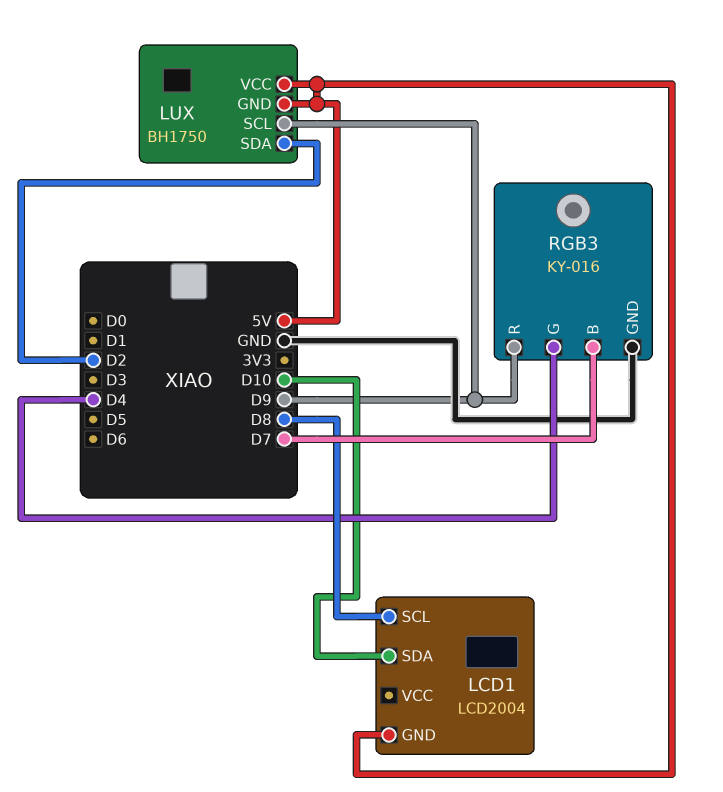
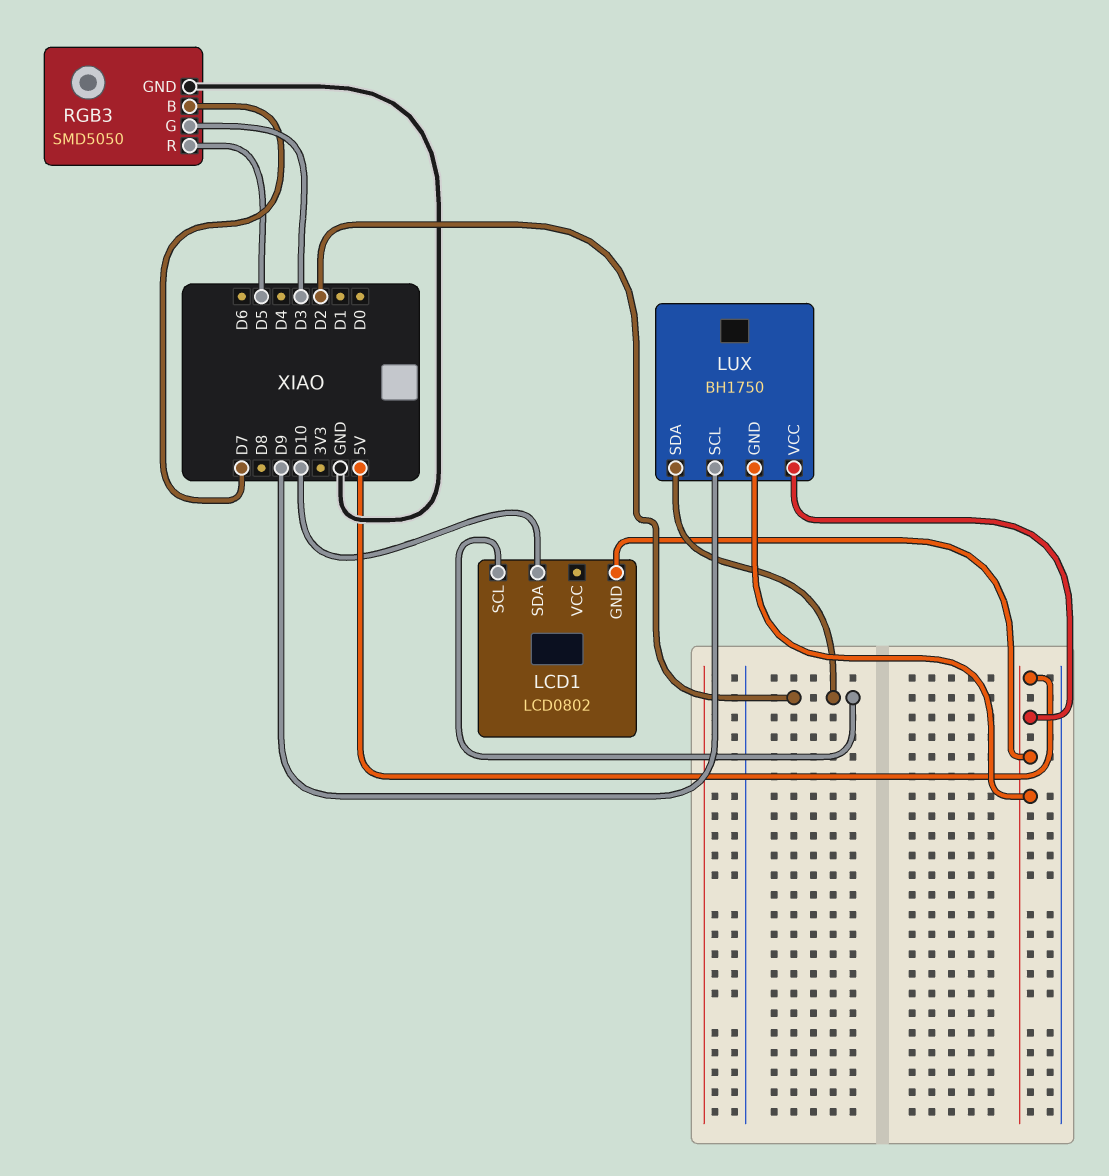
LCD1: LCD2004 -> LCD0802
LCD1 pin SCL: D8 -> D2
RGB3: KY-016 -> SMD5050
RGB3 pin G: D4 -> D3
RGB3 pin R: D9 -> D5

